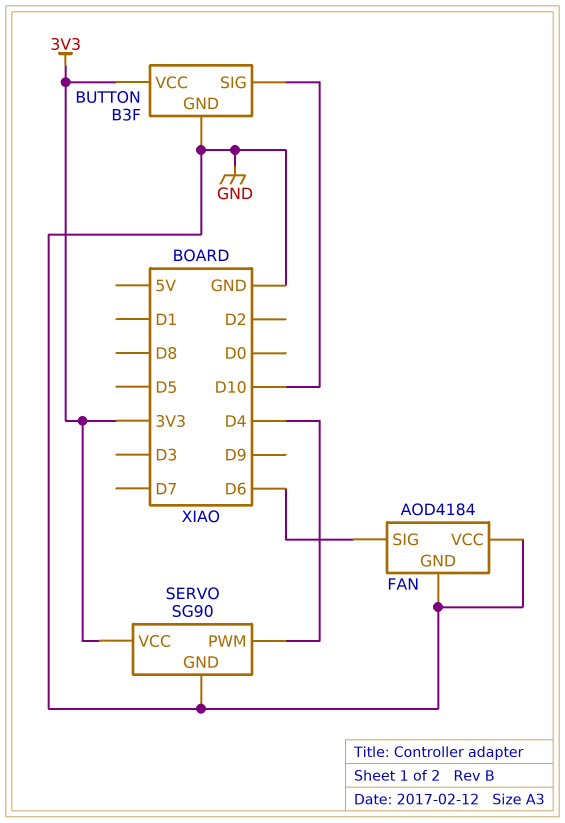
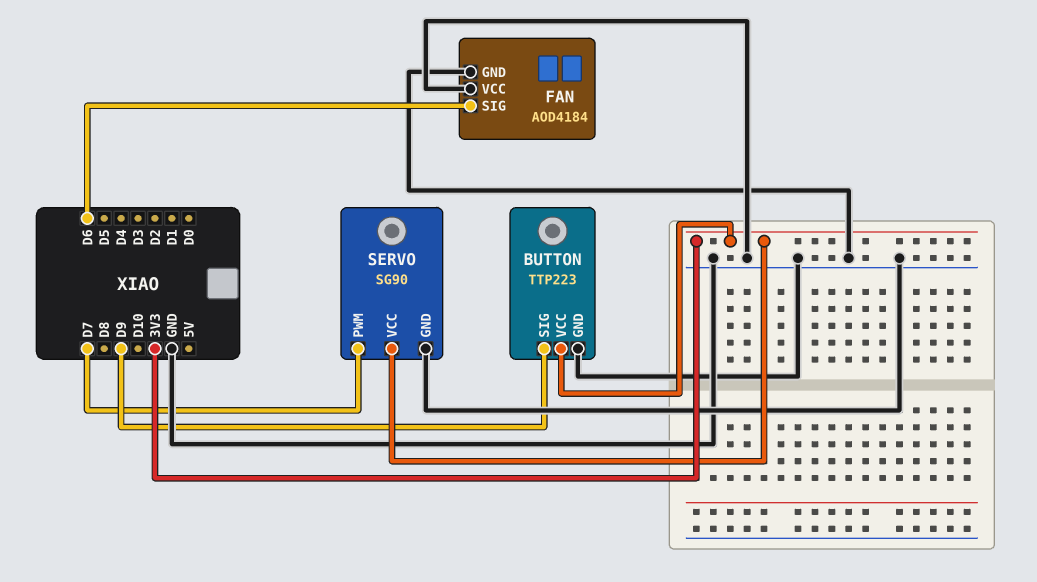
BUTTON: B3F -> TTP223
BUTTON pin SIG: D10 -> D9
SERVO pin PWM: D4 -> D7

